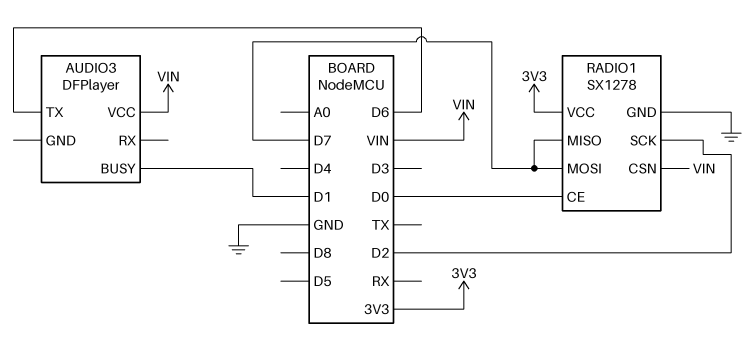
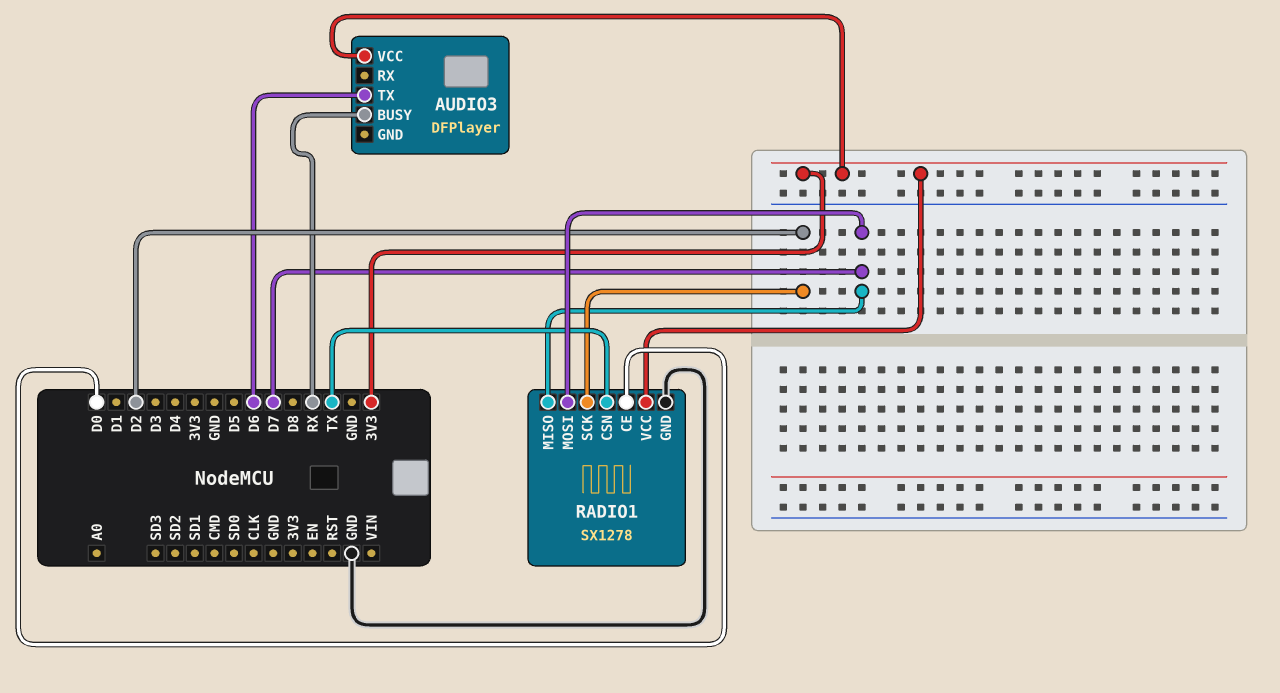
AUDIO3 pin BUSY: D1 -> RX
AUDIO3 pin VCC: VIN -> 3V3
RADIO1 pin CSN: VIN -> TX

